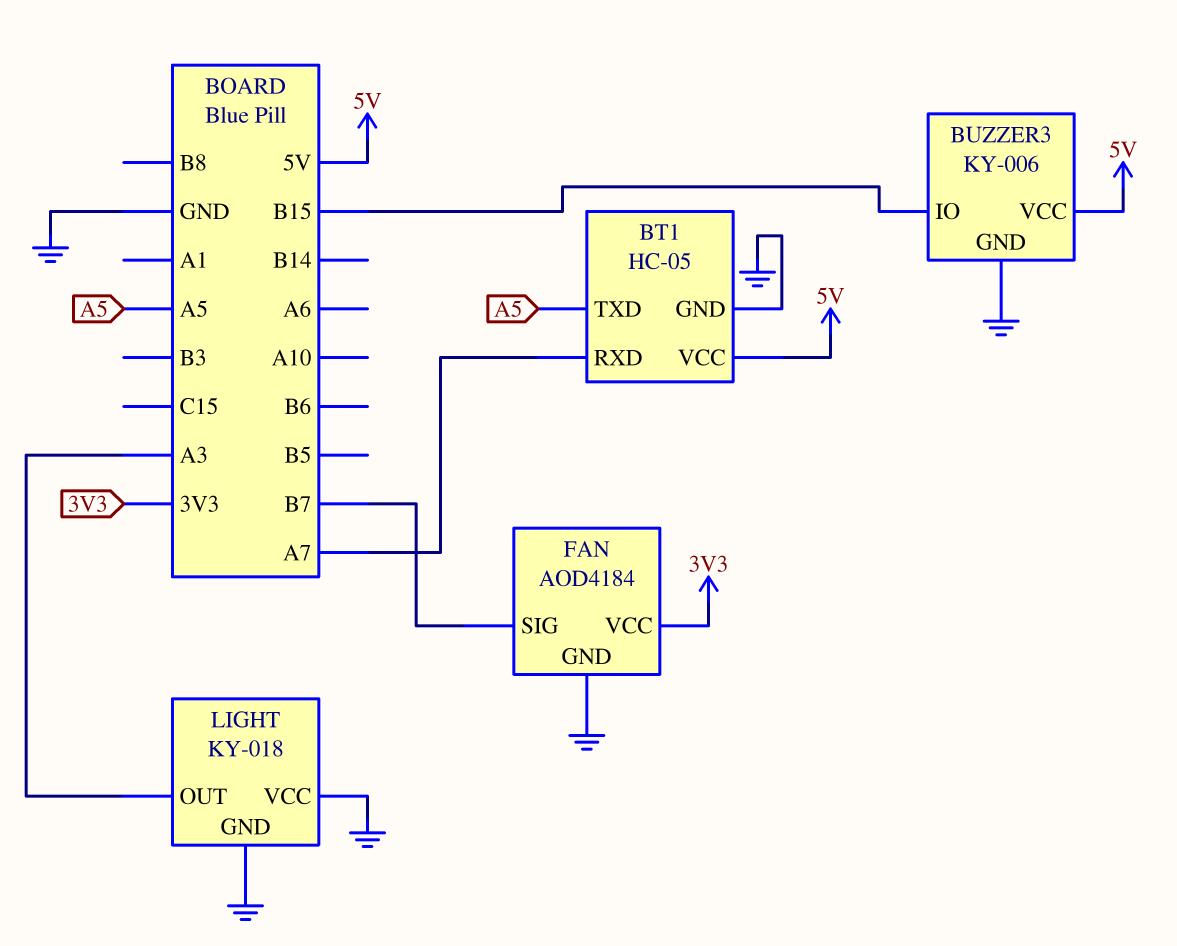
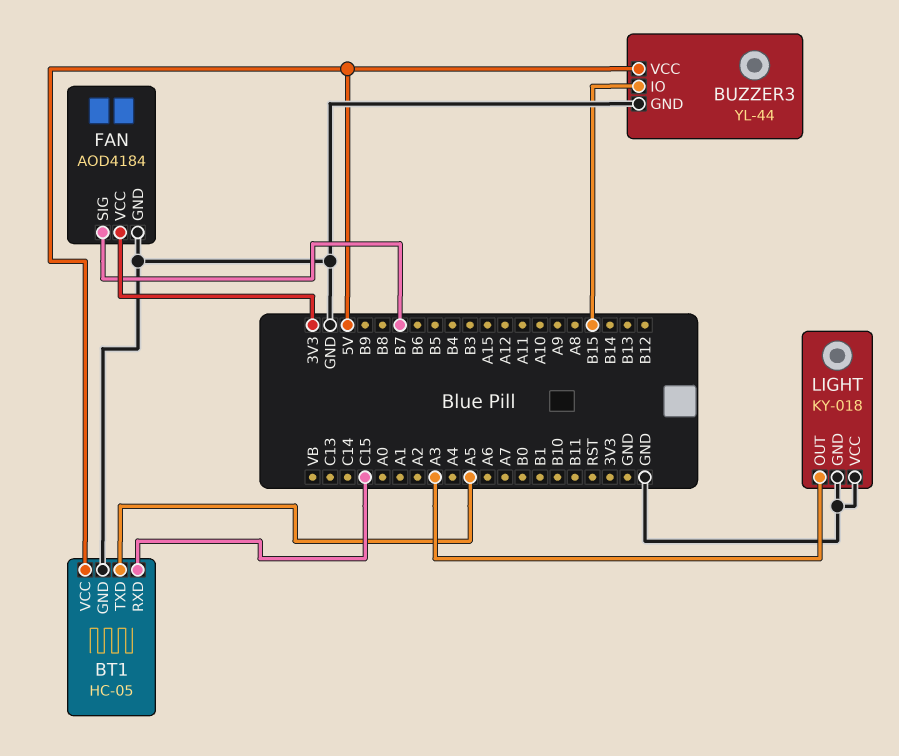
BT1 pin RXD: A7 -> C15
BUZZER3: KY-006 -> YL-44

